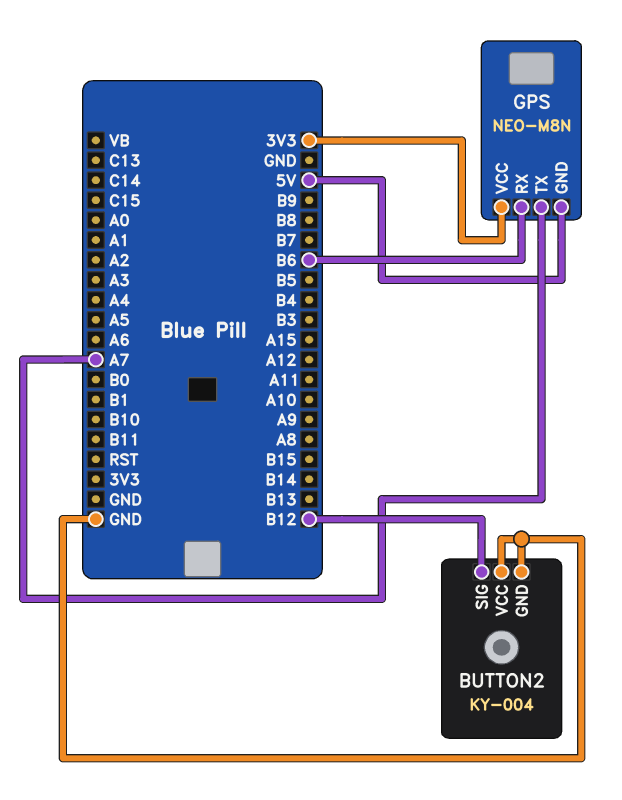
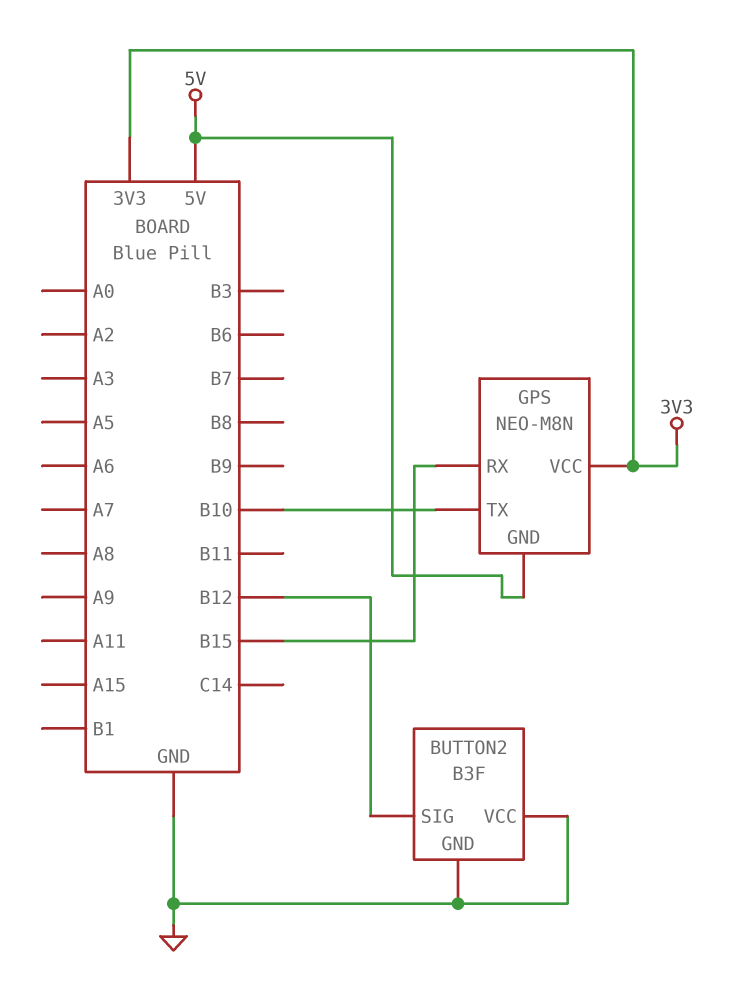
BUTTON2: KY-004 -> B3F
GPS pin RX: B6 -> B15
GPS pin TX: A7 -> B10

